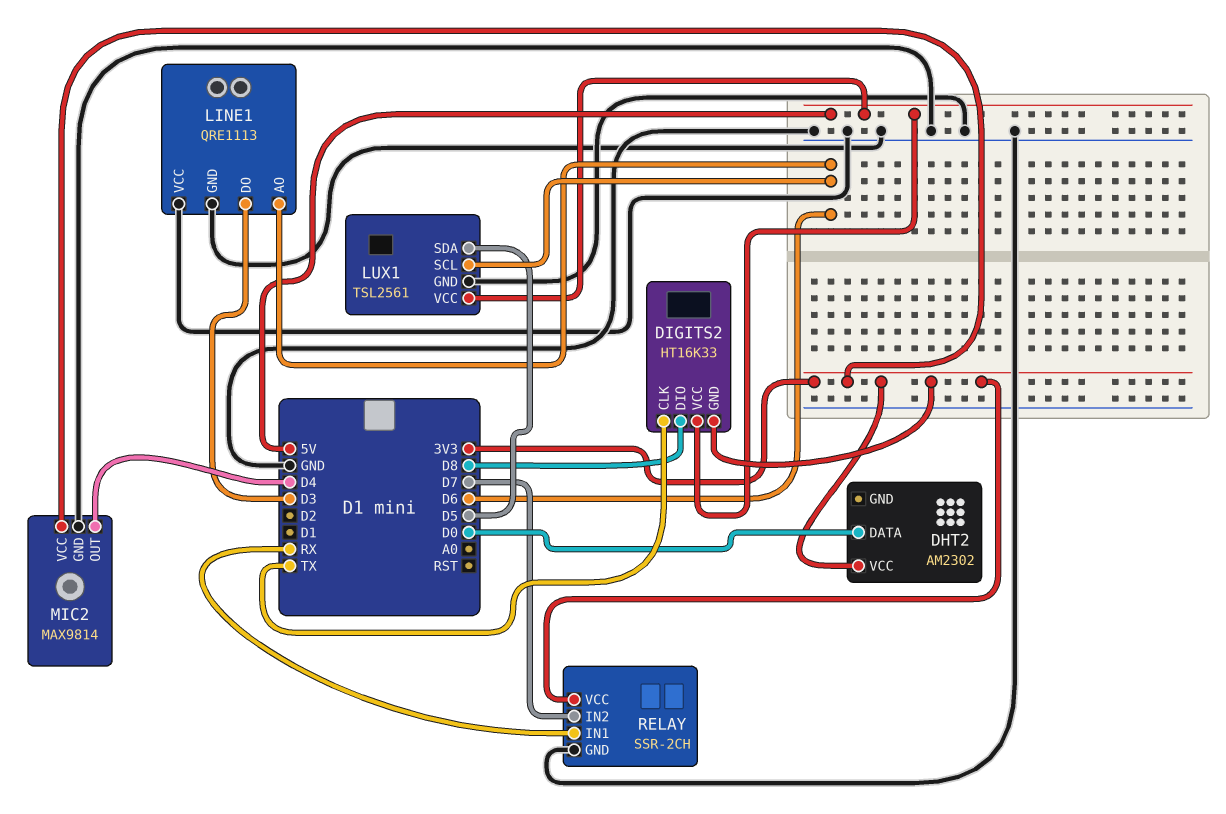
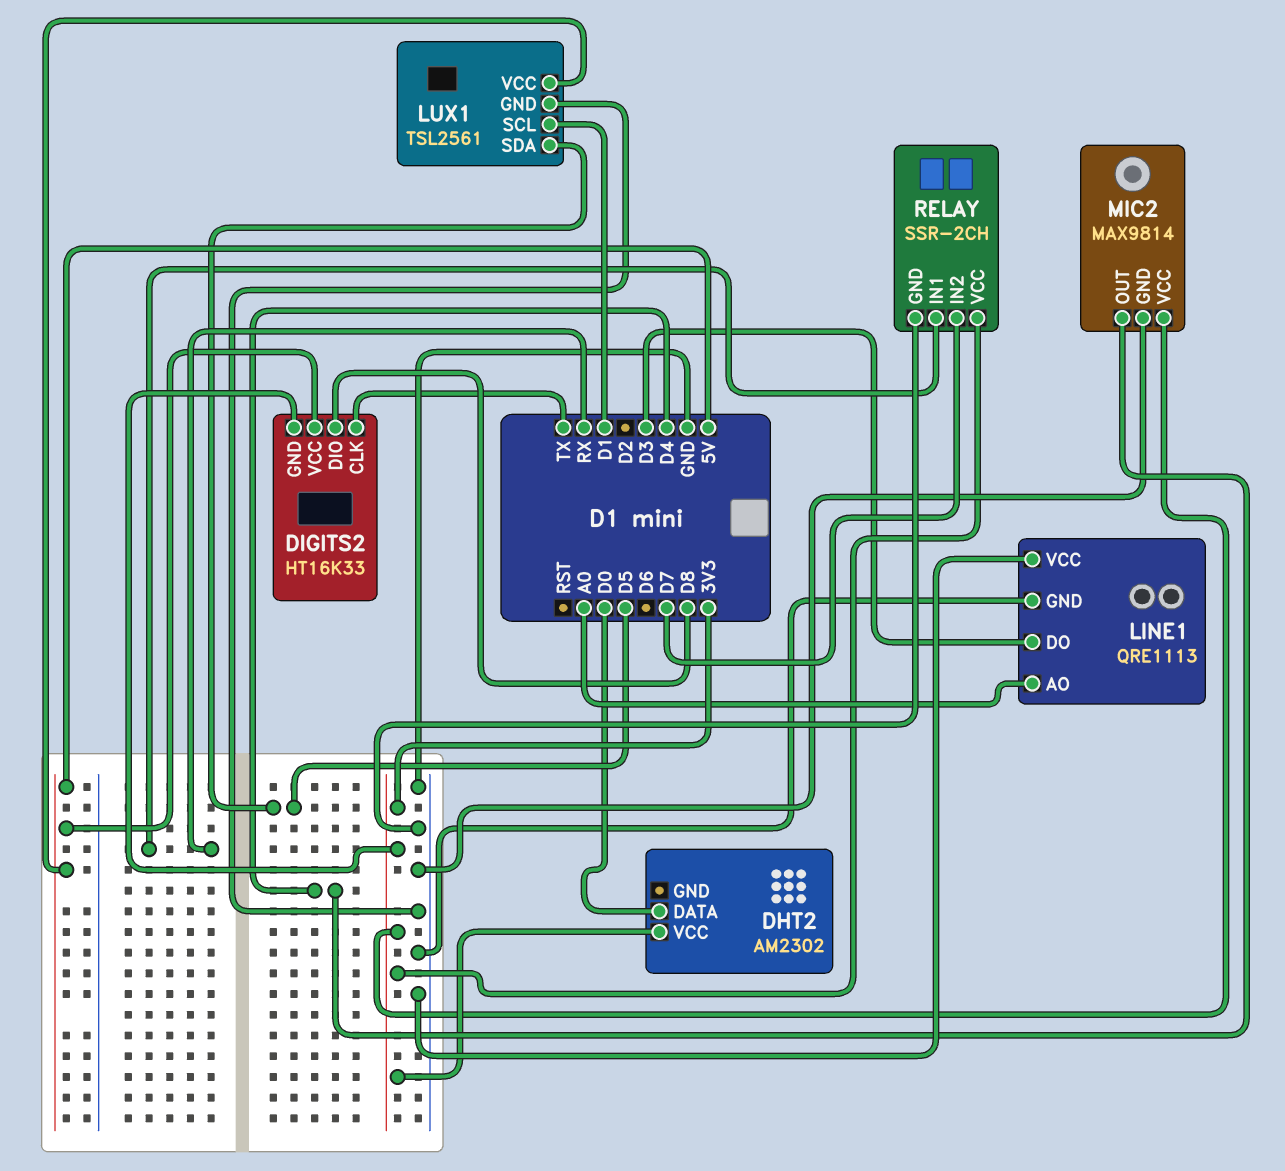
LINE1 pin AO: D6 -> A0
LUX1 pin SCL: D6 -> D1

